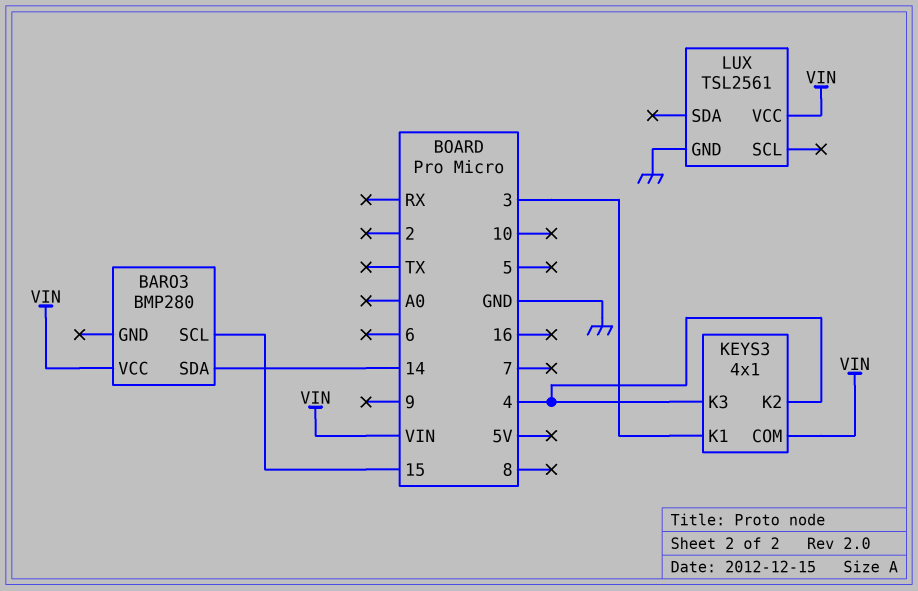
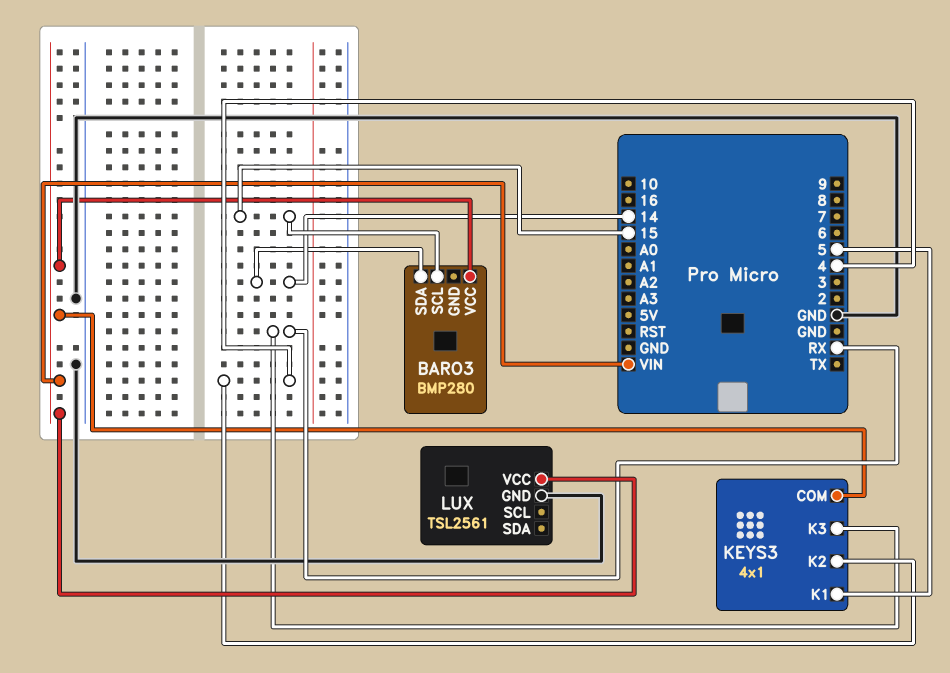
KEYS3 pin K1: 3 -> 5
KEYS3 pin K3: 4 -> RX

